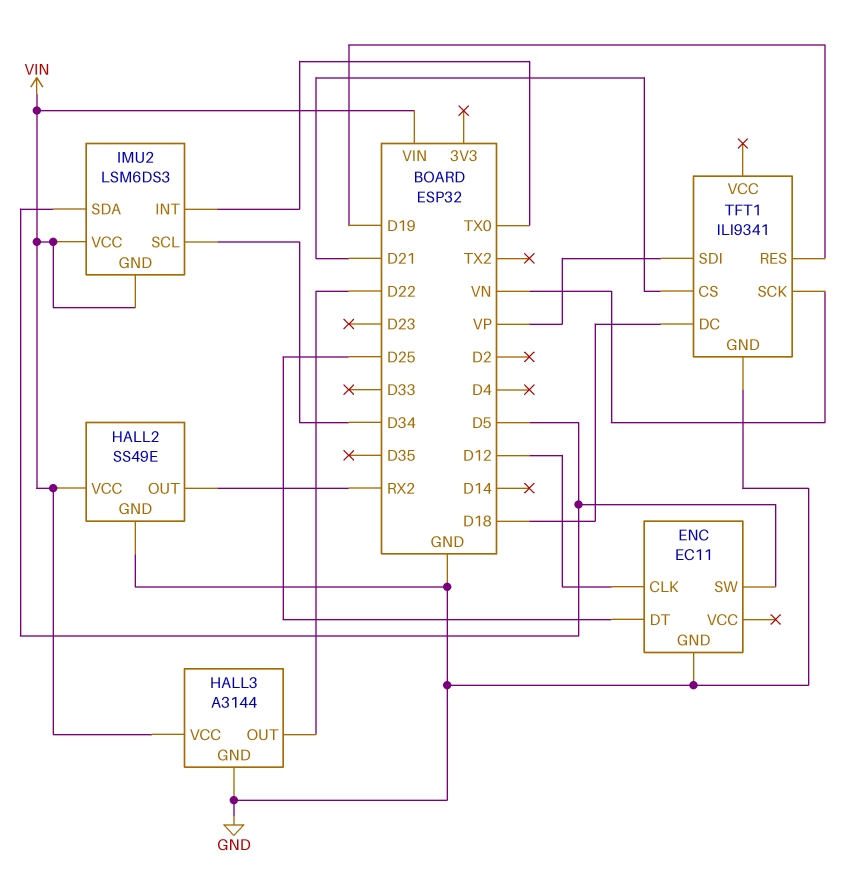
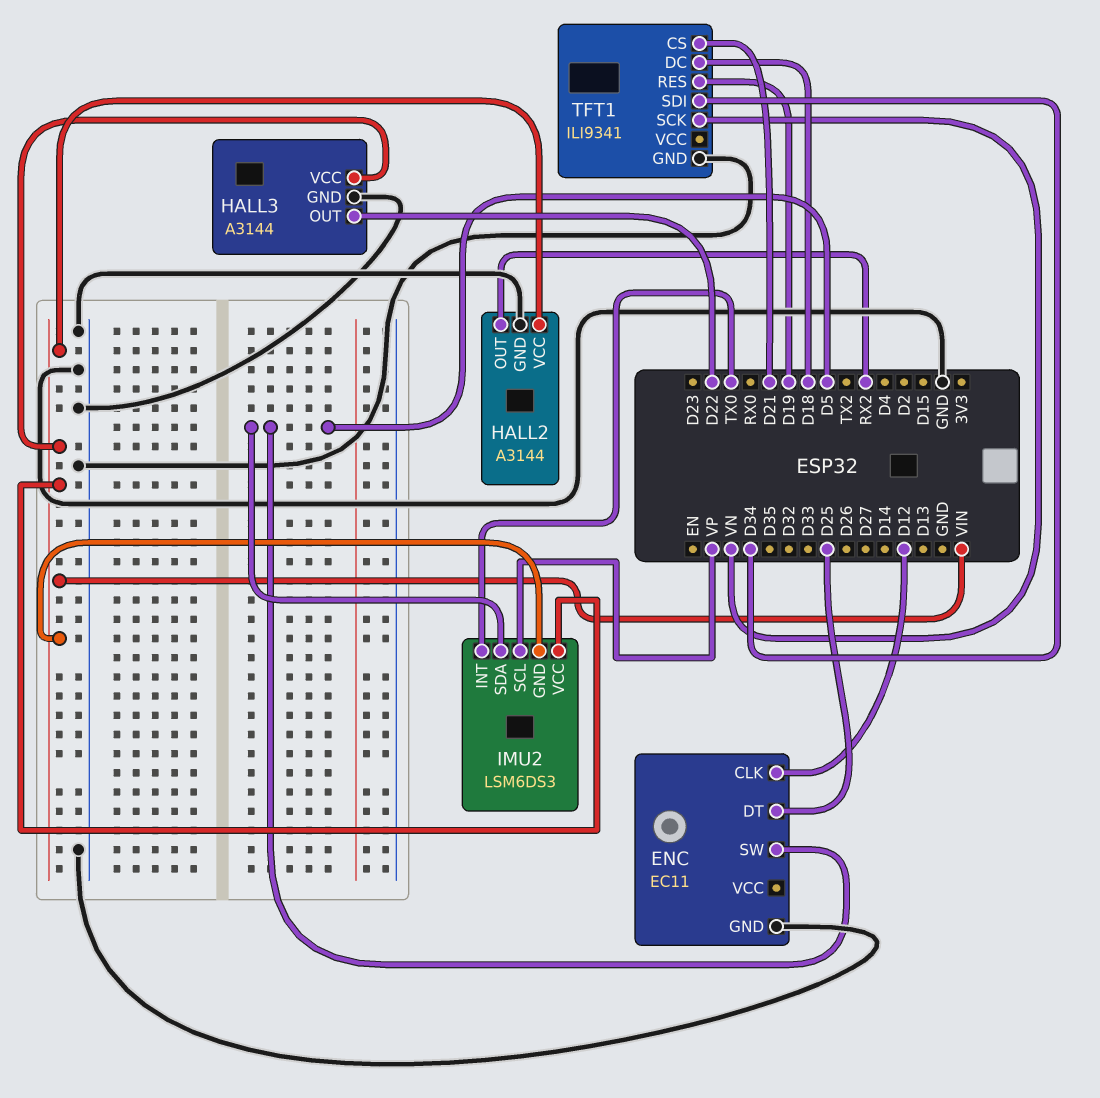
HALL2: SS49E -> A3144
IMU2 pin SCL: D34 -> VP
TFT1 pin SDI: VP -> D34

